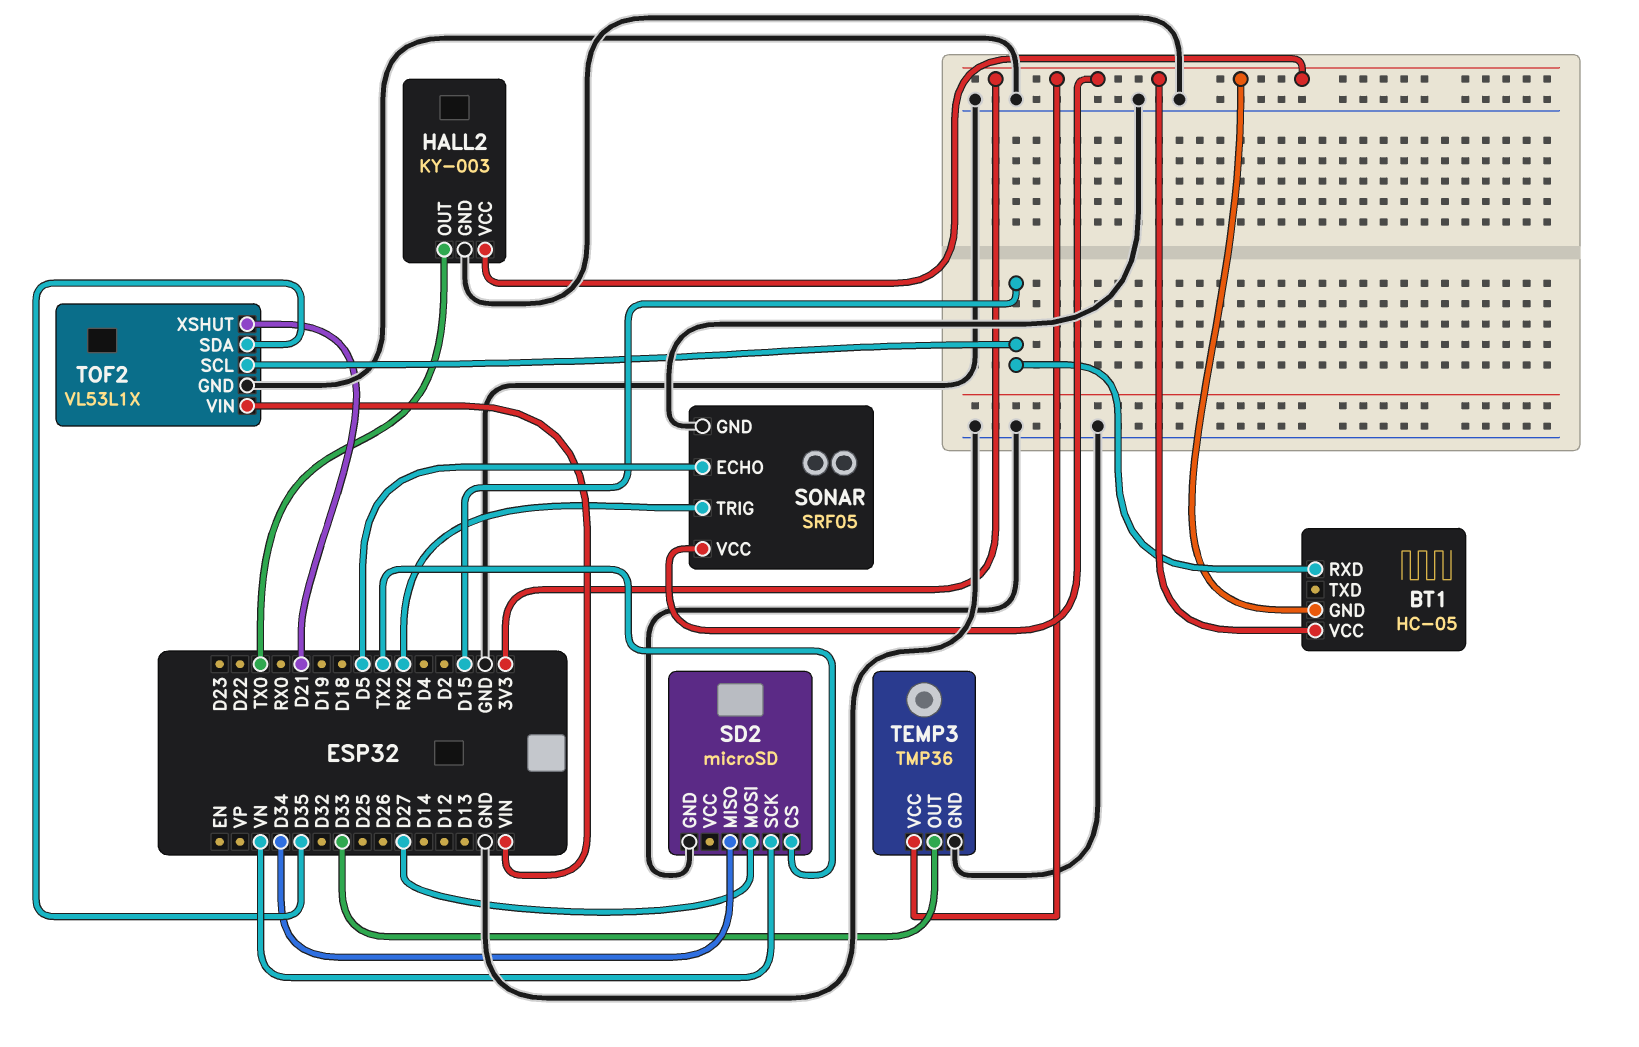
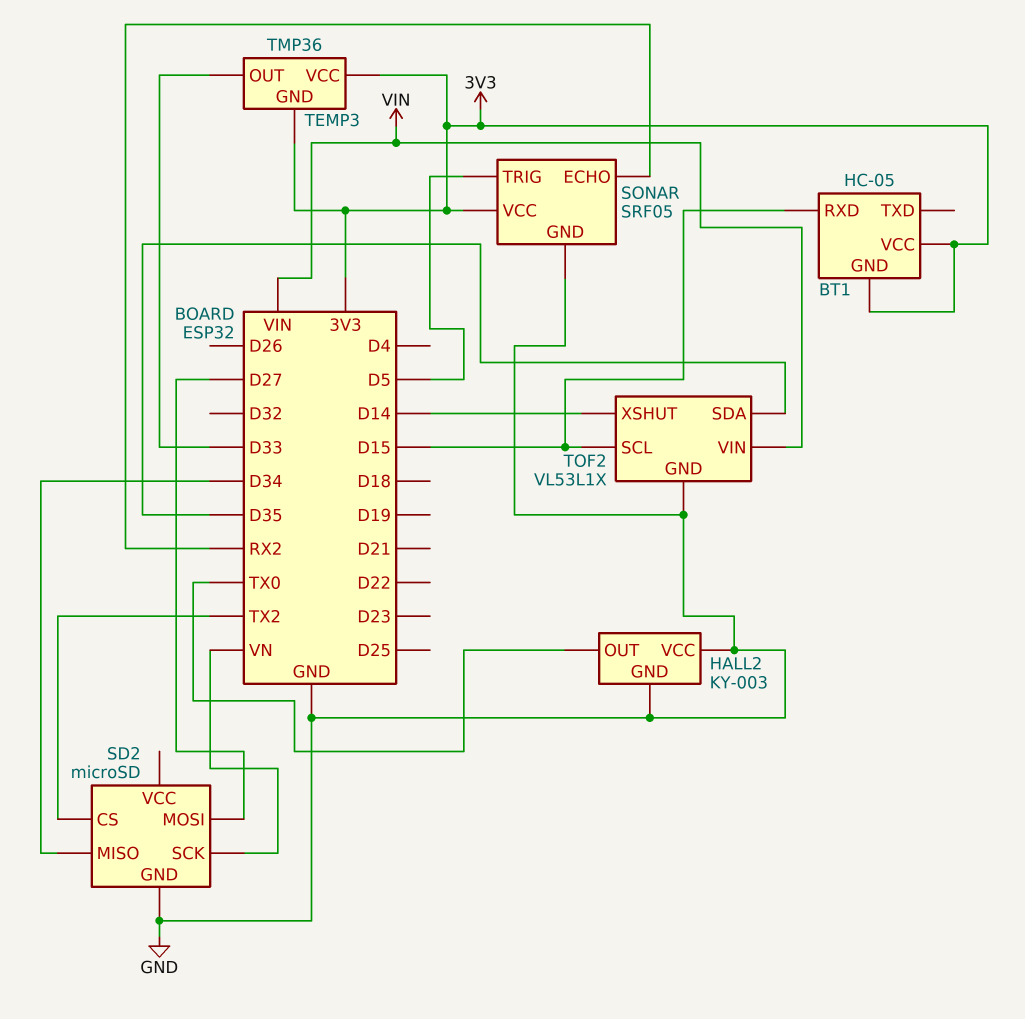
HALL2 pin VCC: 3V3 -> GND
SONAR pin ECHO: D5 -> RX2
SONAR pin TRIG: RX2 -> D5
TEMP3 pin GND: GND -> 3V3
TOF2 pin XSHUT: D21 -> D14

